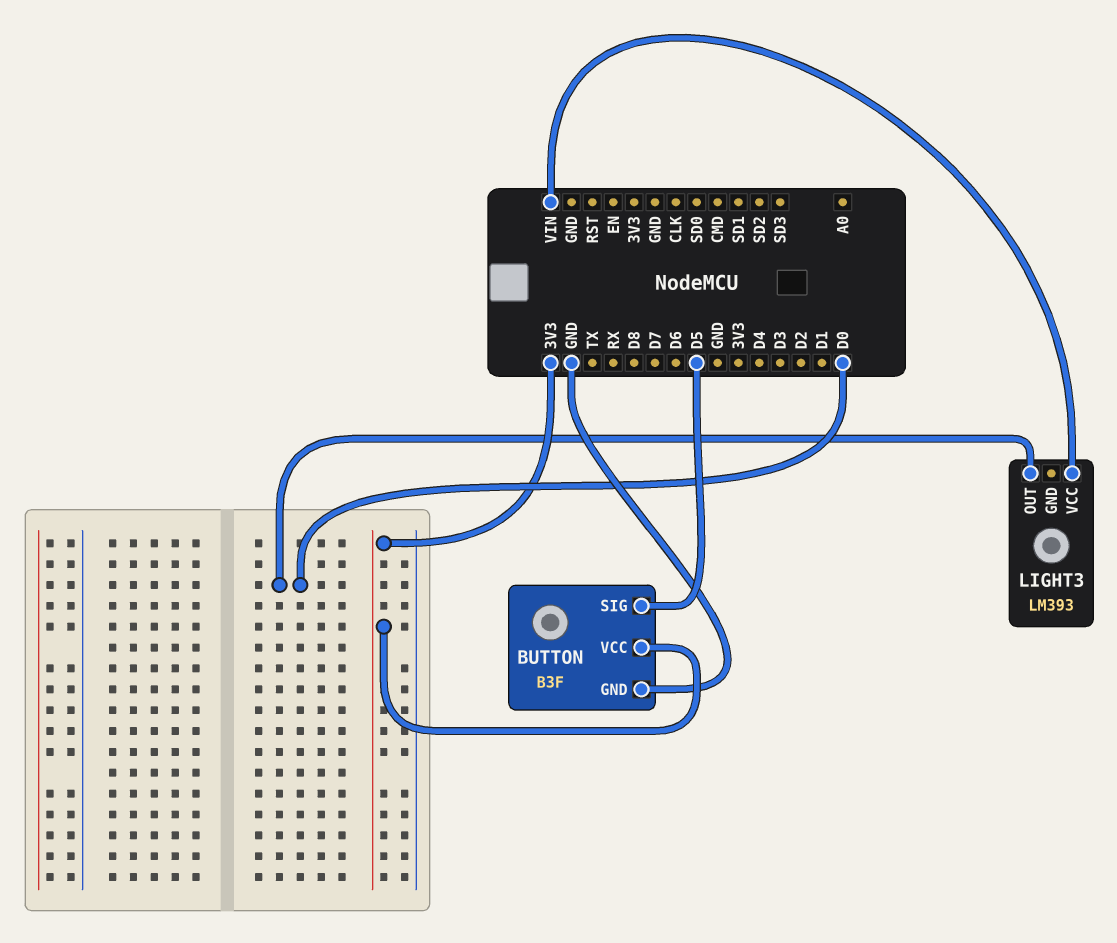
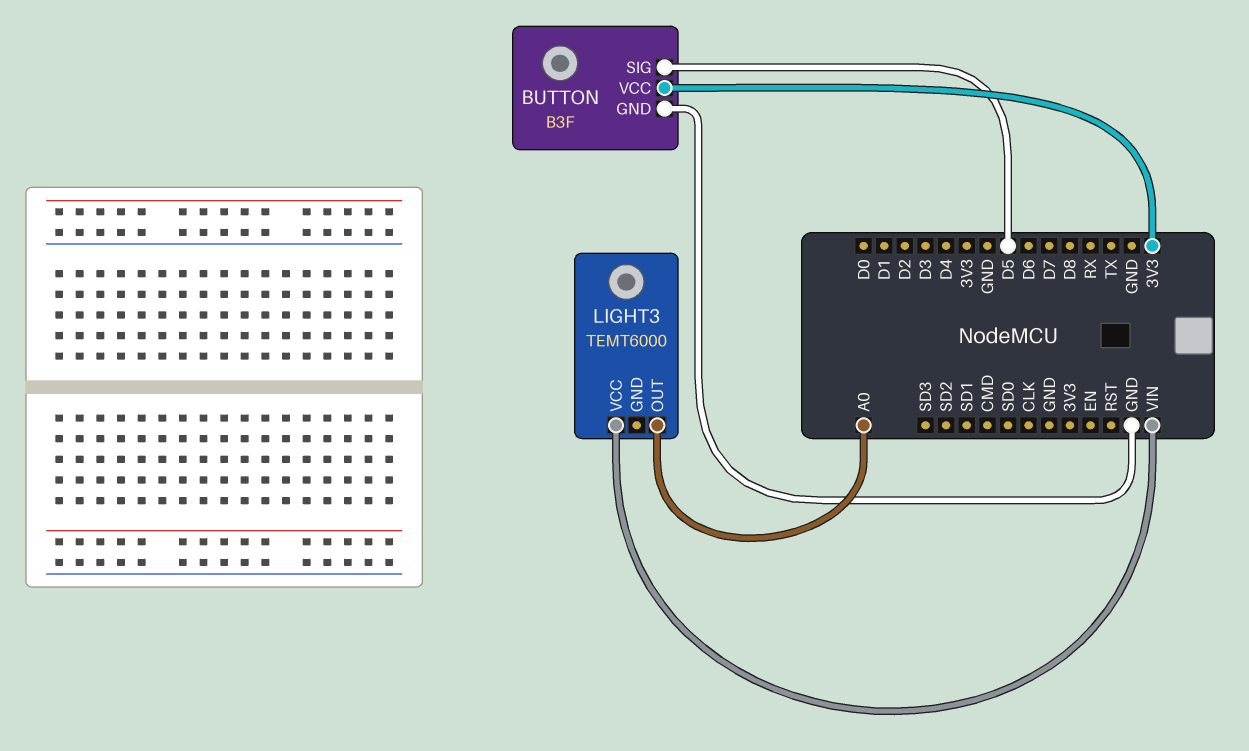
LIGHT3: LM393 -> TEMT6000
LIGHT3 pin OUT: D0 -> A0

